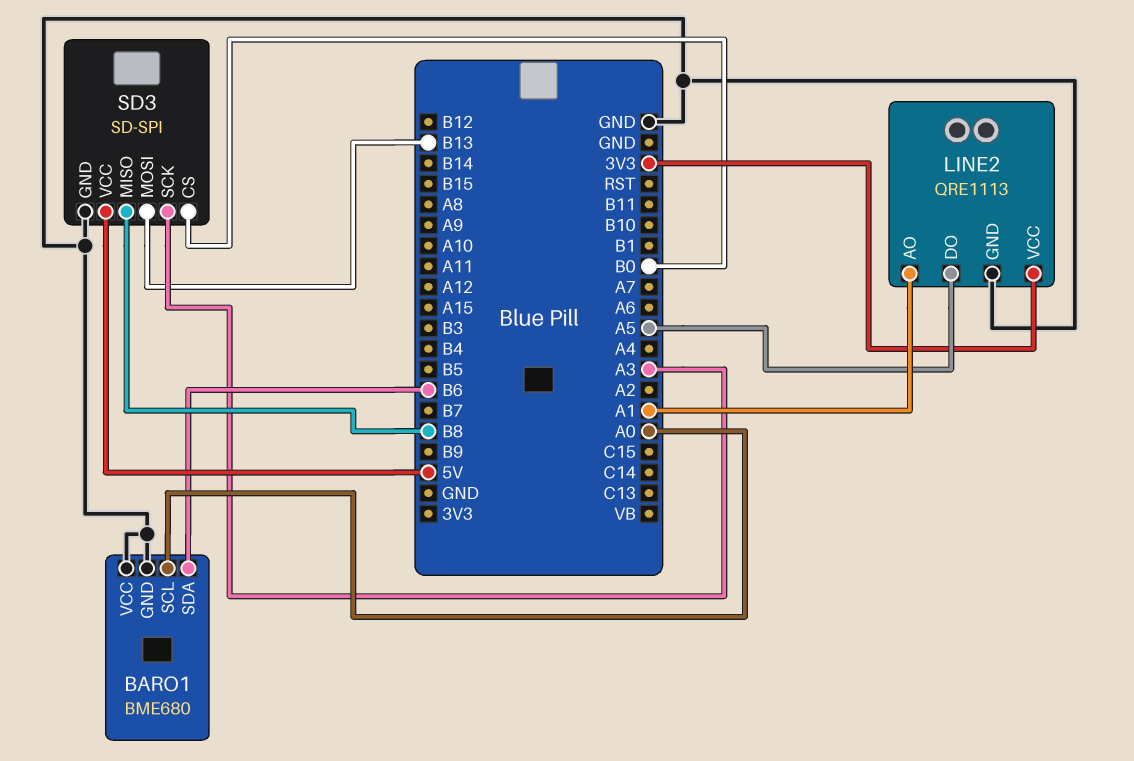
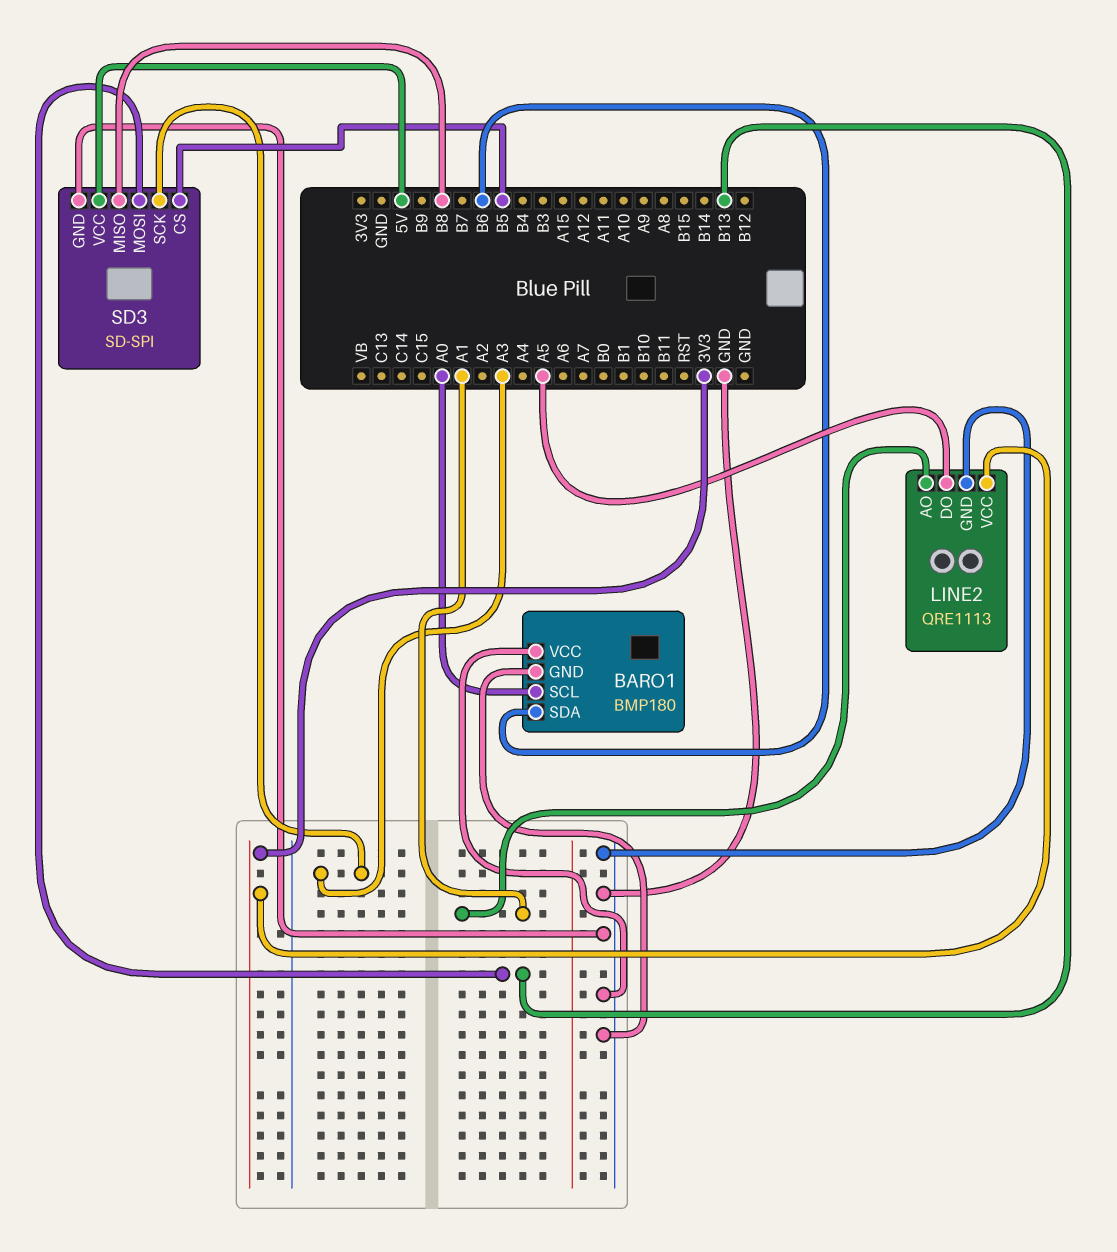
BARO1: BME680 -> BMP180
SD3 pin CS: B0 -> B5

